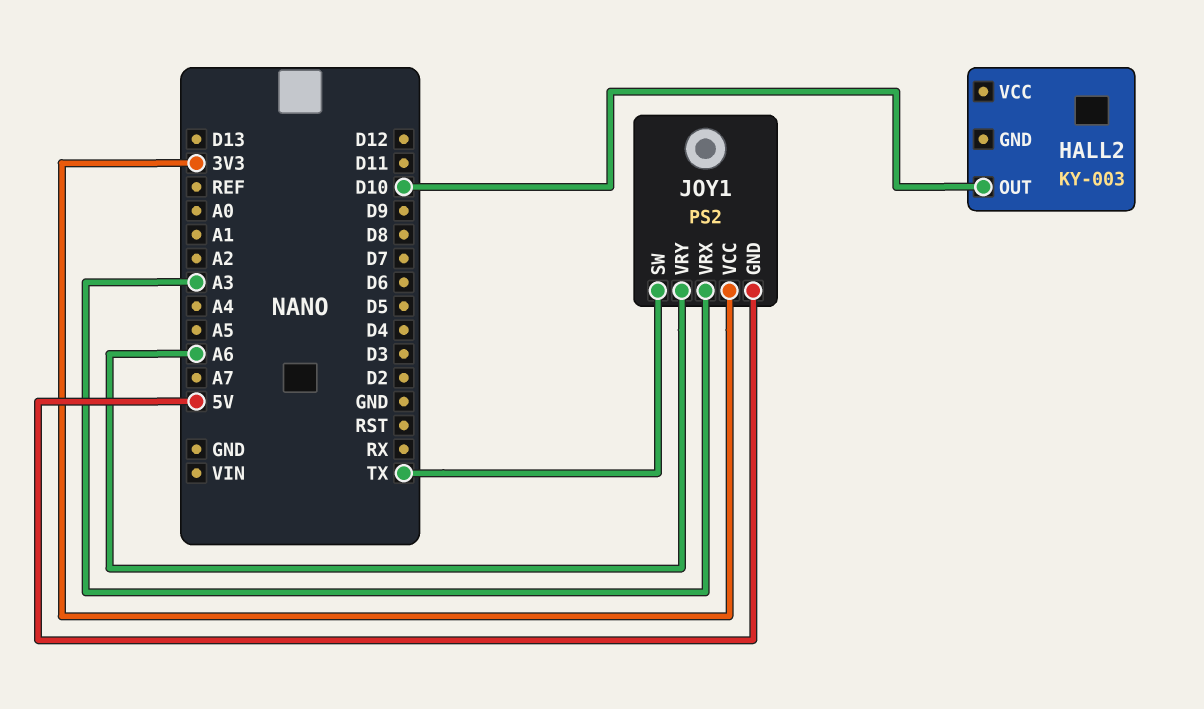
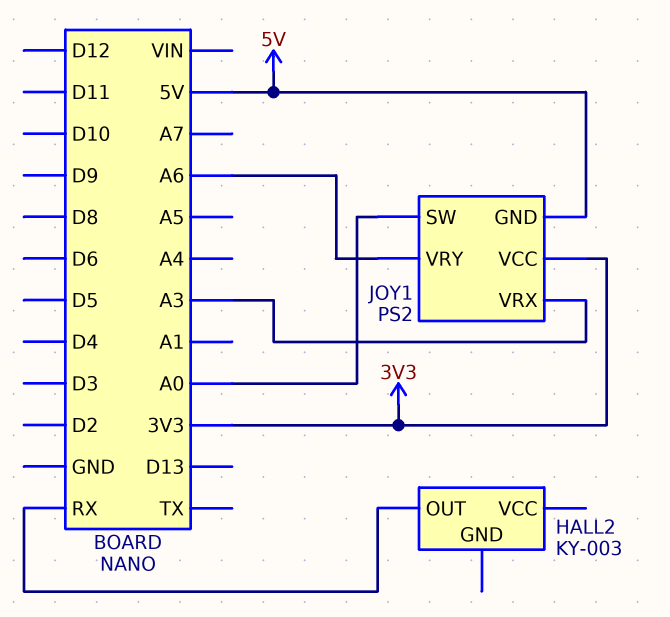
HALL2 pin OUT: D10 -> RX
JOY1 pin SW: TX -> A0

